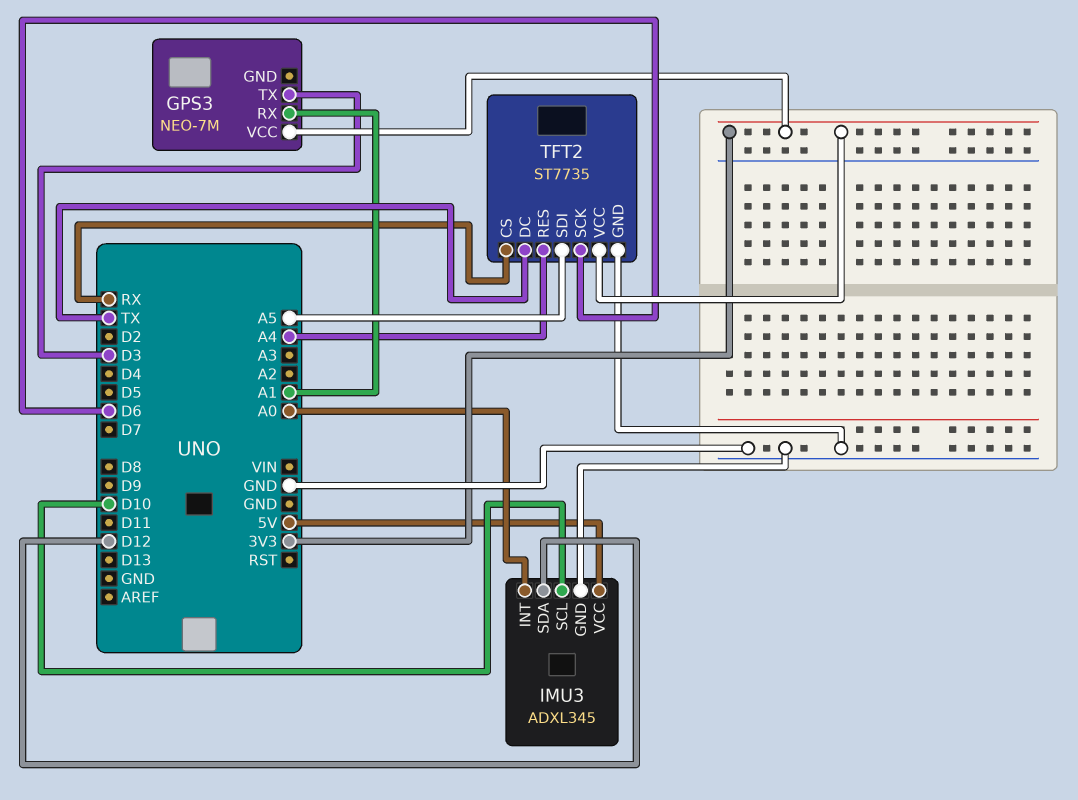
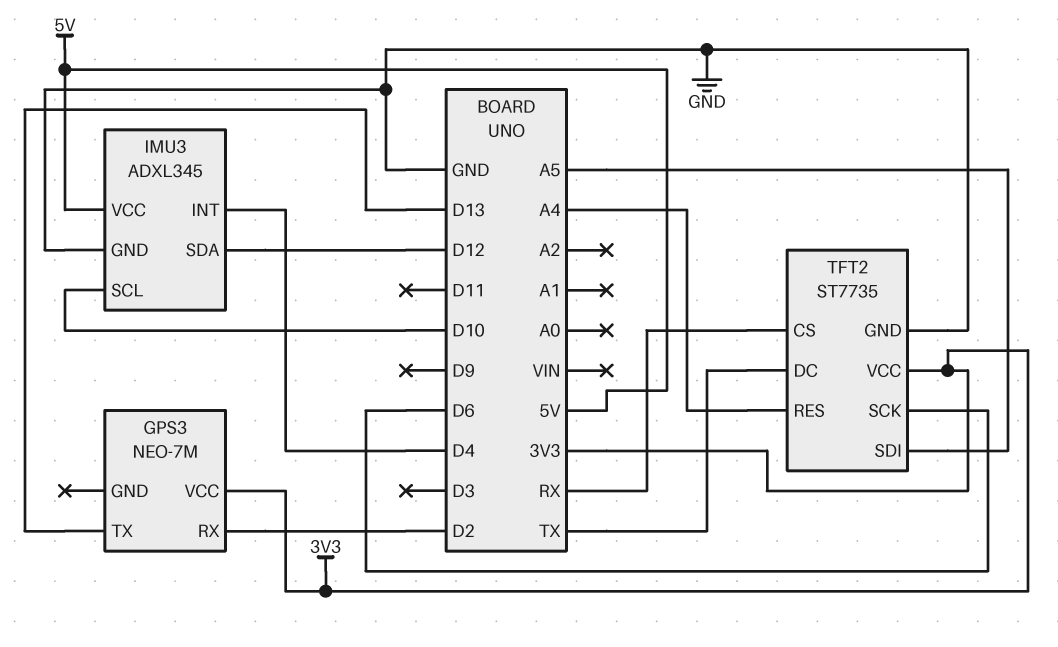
GPS3 pin RX: A1 -> D2
GPS3 pin TX: D3 -> D13
IMU3 pin INT: A0 -> D4

